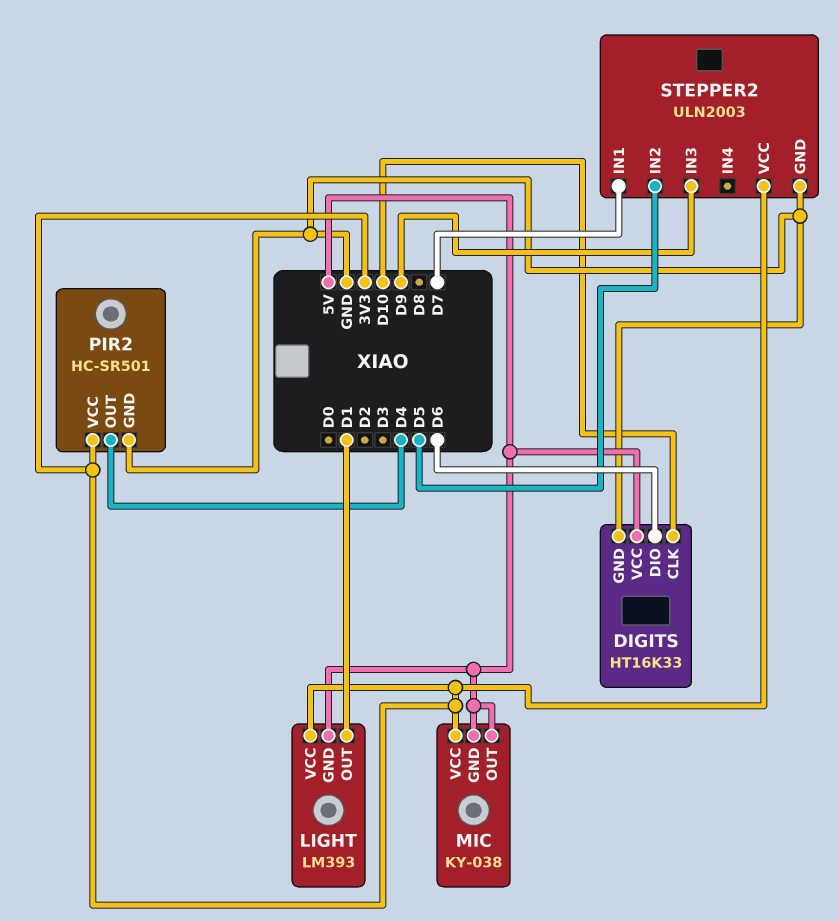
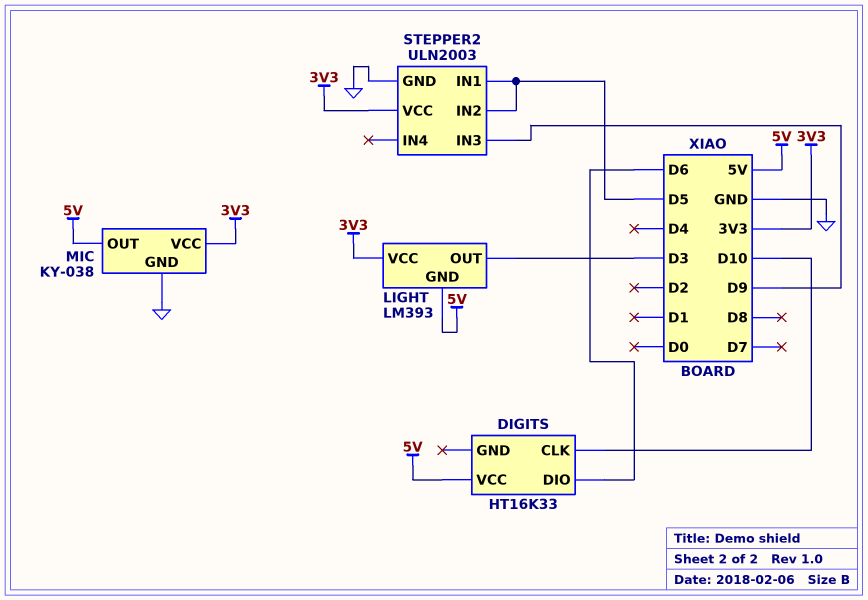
DIGITS pin GND: GND -> none
LIGHT pin OUT: D1 -> D3
MIC pin GND: 5V -> GND
PIR2: HC-SR501 -> none
PIR2 pin GND: GND -> none
PIR2 pin OUT: D4 -> none
PIR2 pin VCC: 3V3 -> none
STEPPER2 pin IN1: D7 -> D5

